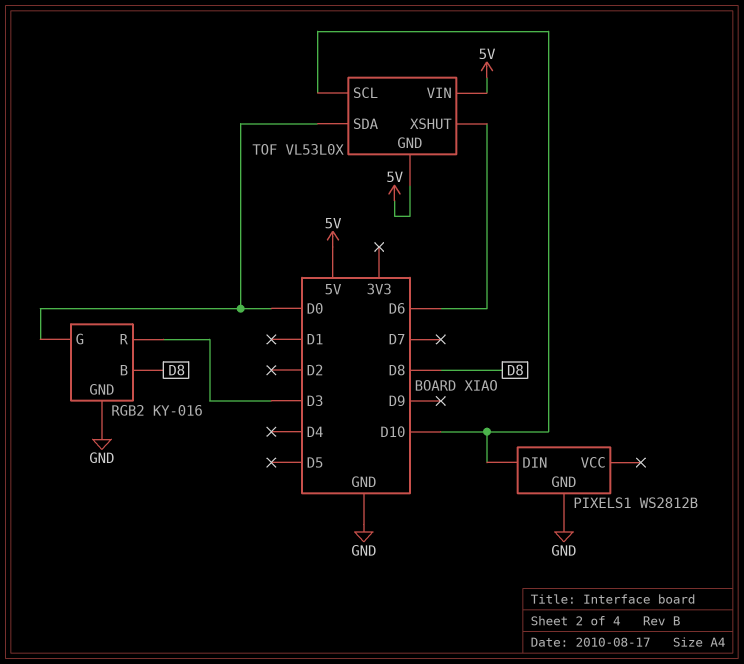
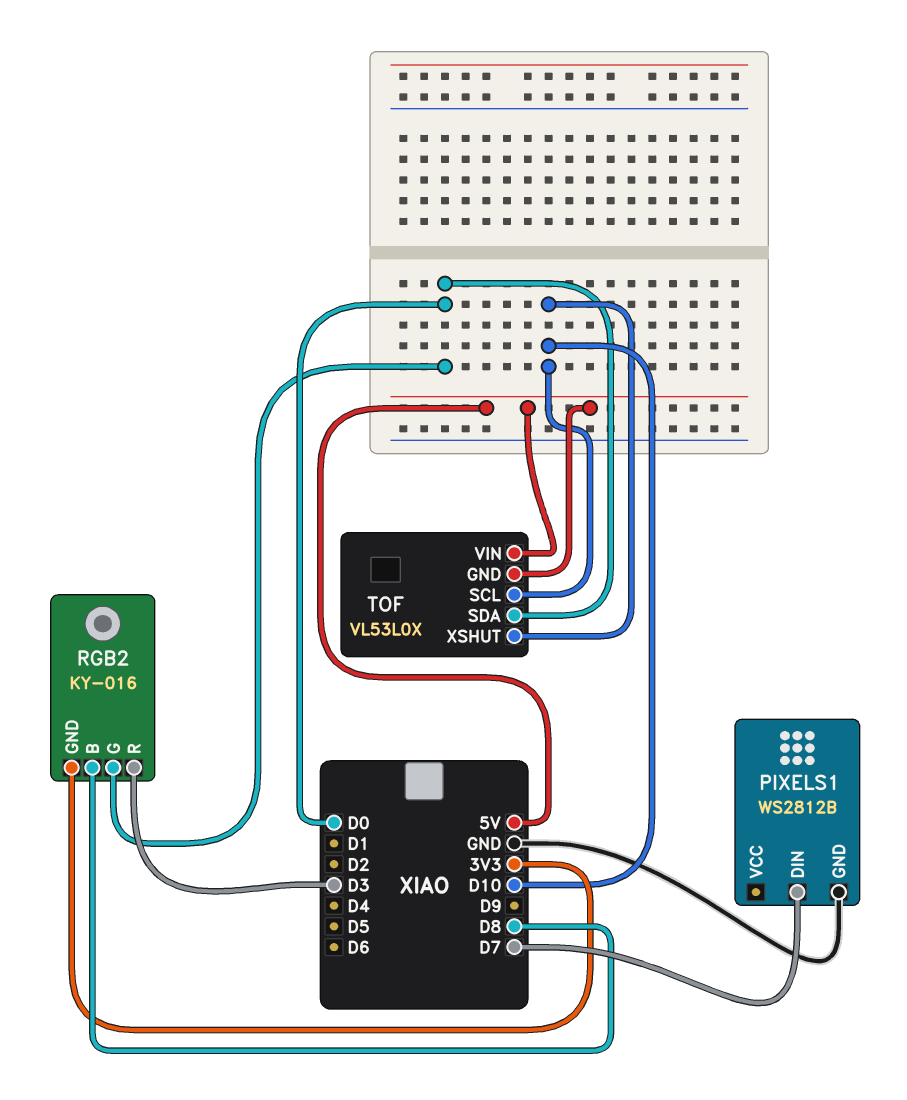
PIXELS1 pin DIN: D10 -> D7
RGB2 pin GND: GND -> 3V3
TOF pin XSHUT: D6 -> D10

